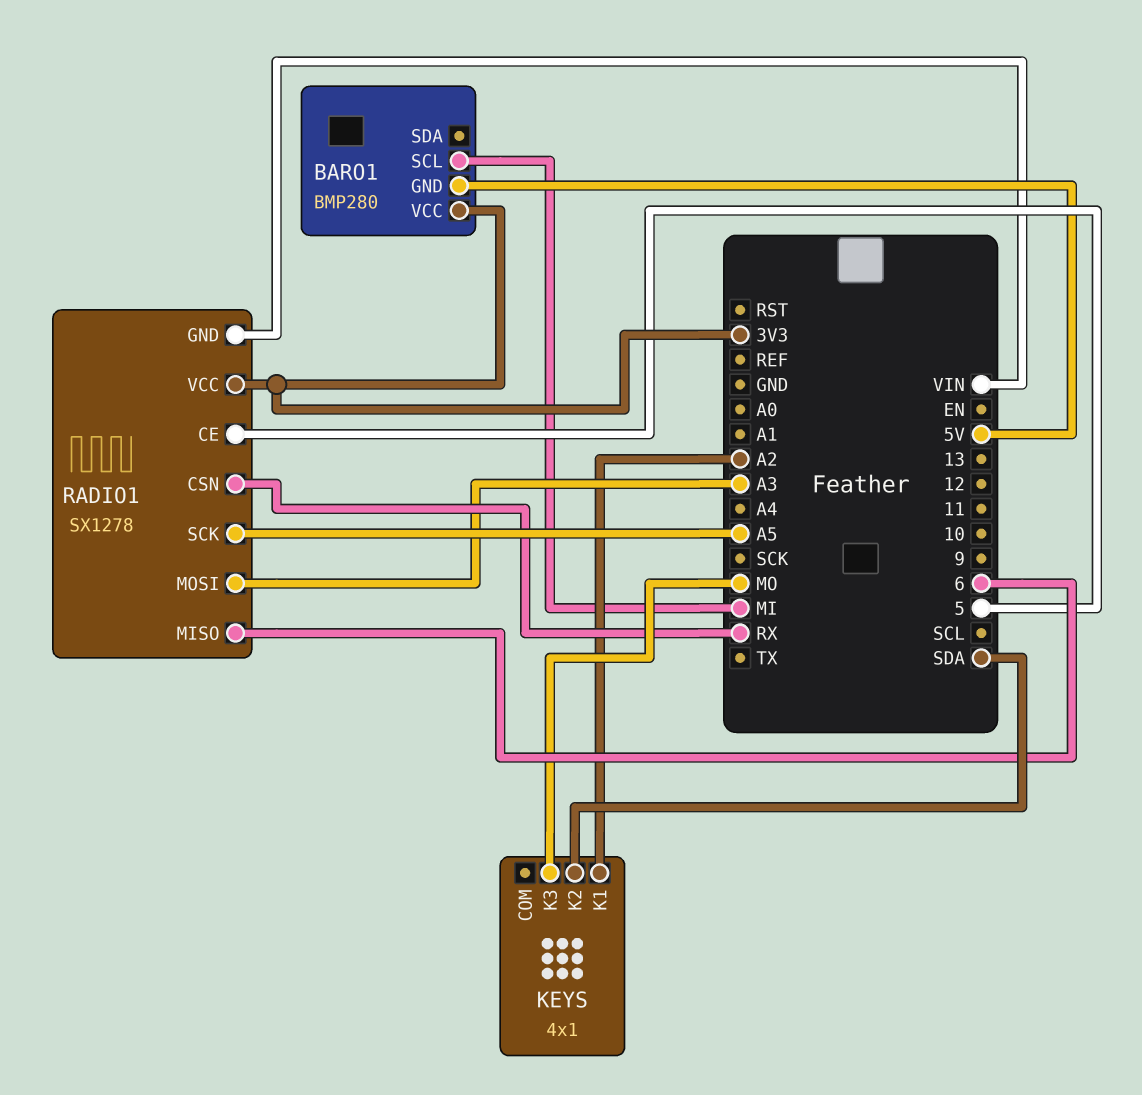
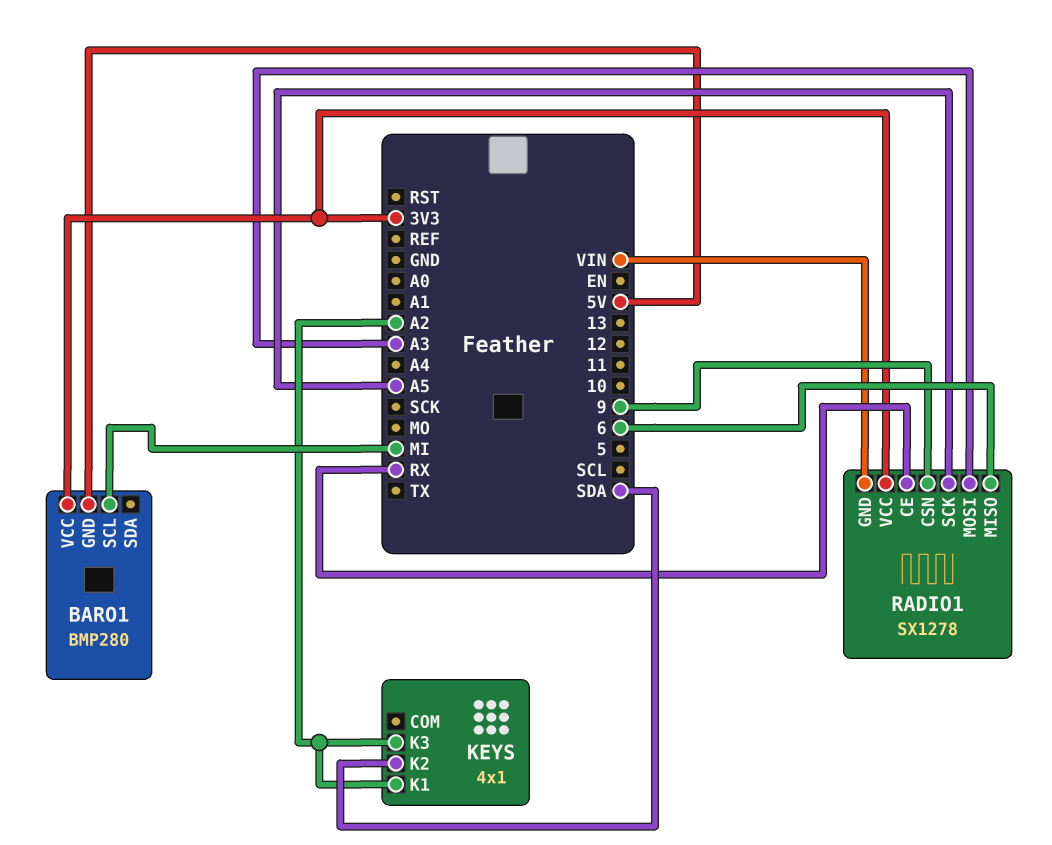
KEYS pin K3: MO -> A2
RADIO1 pin CE: 5 -> RX
RADIO1 pin CSN: RX -> 9

